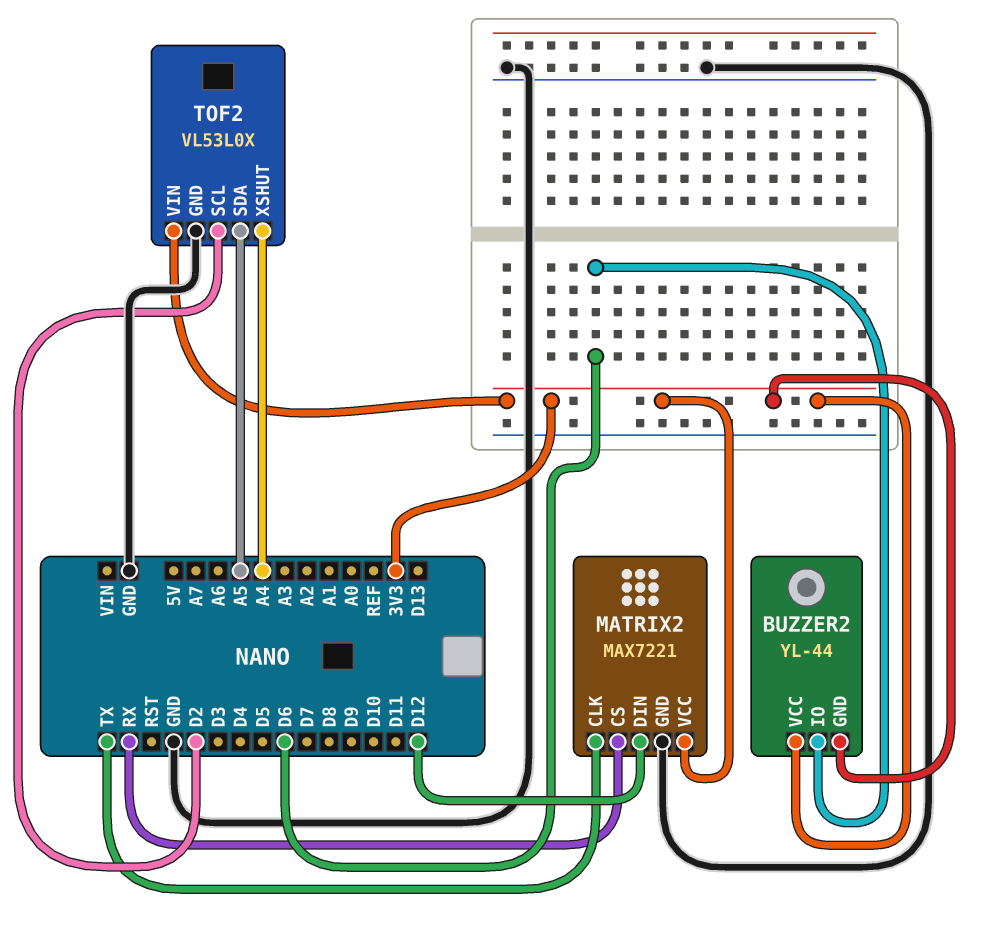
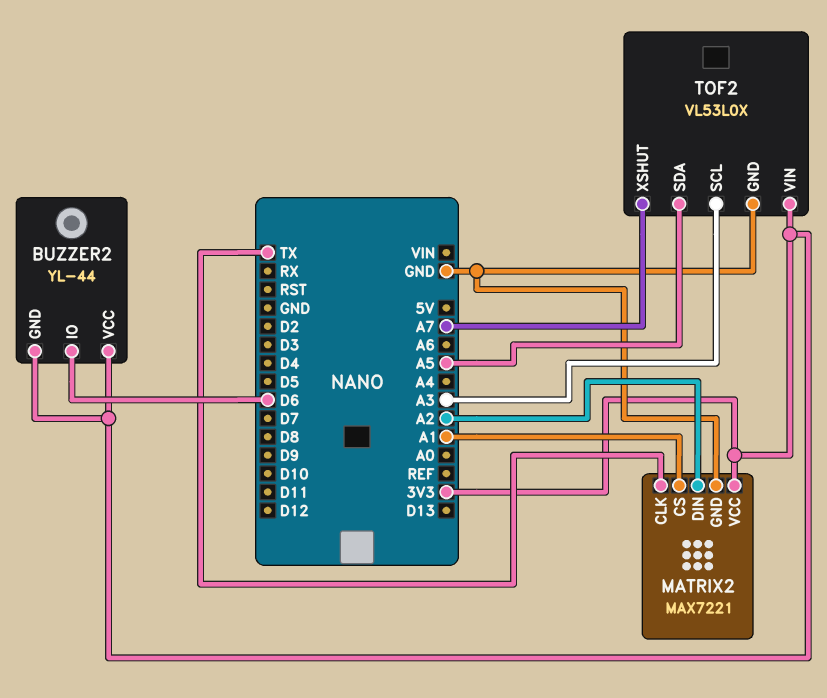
MATRIX2 pin CS: RX -> A1
MATRIX2 pin DIN: D12 -> A2
TOF2 pin SCL: D2 -> A3
TOF2 pin XSHUT: A4 -> A7

